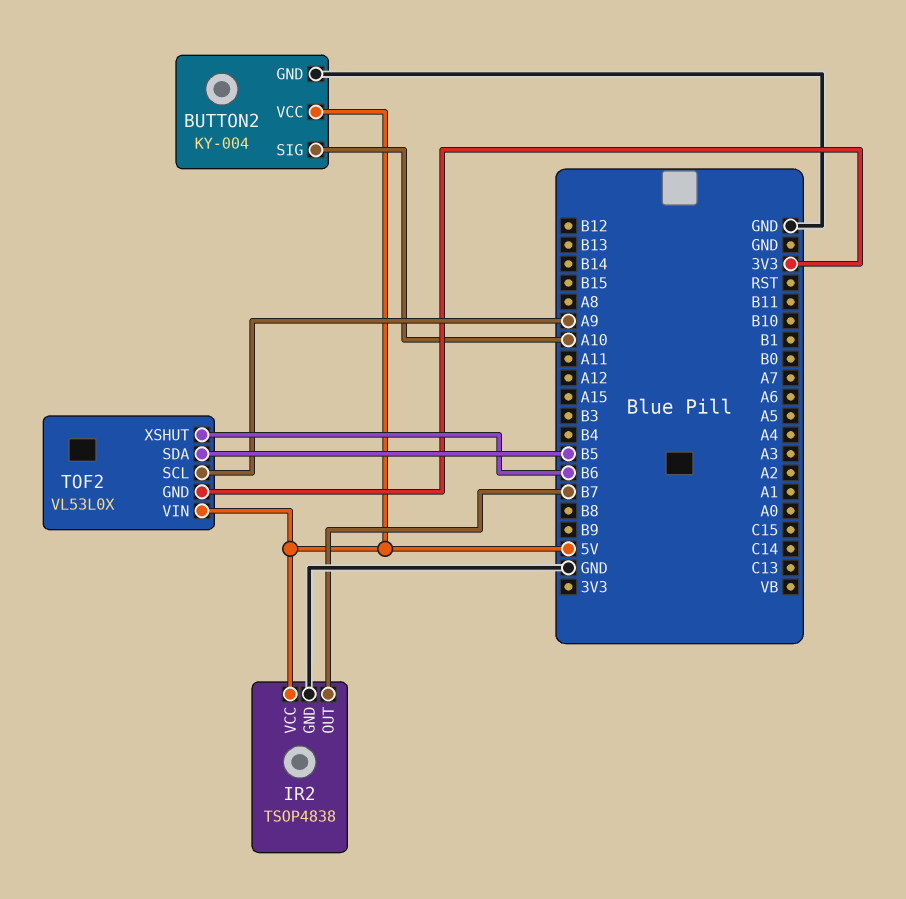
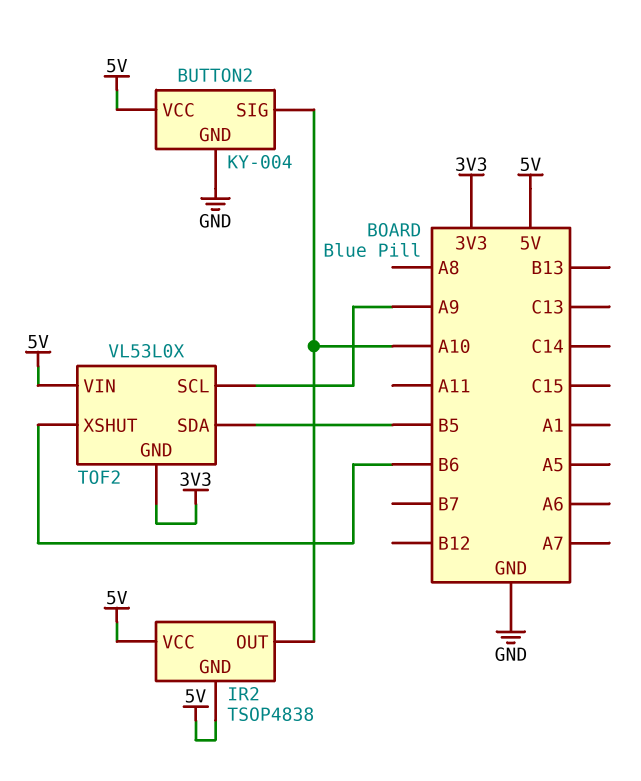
IR2 pin GND: GND -> 5V
IR2 pin OUT: B7 -> A10

